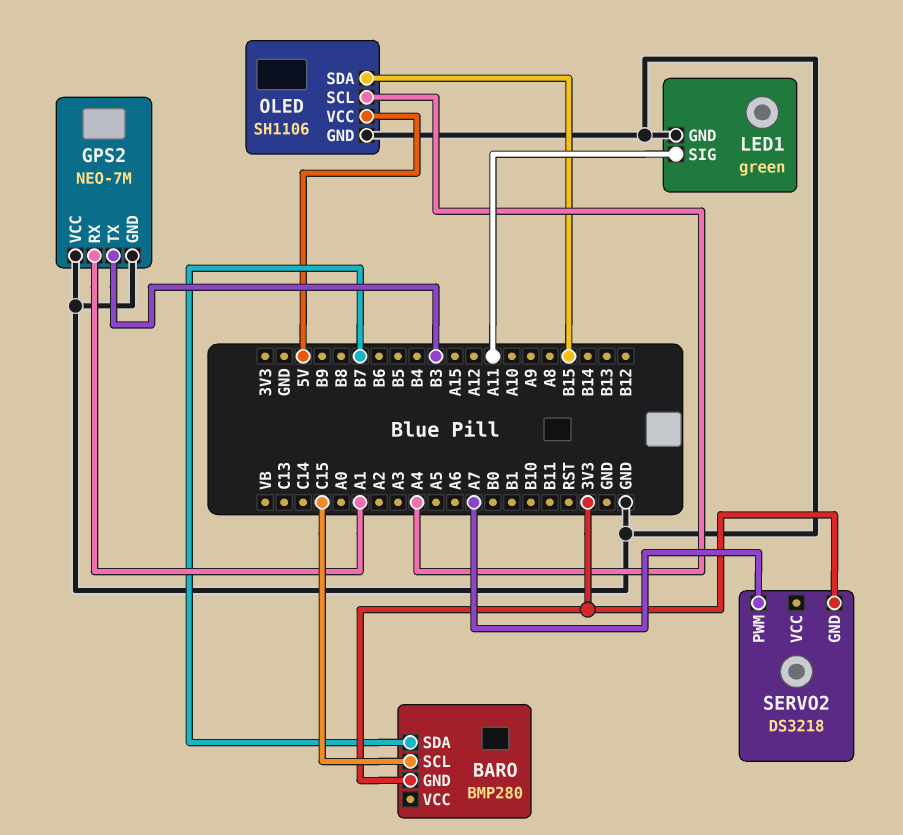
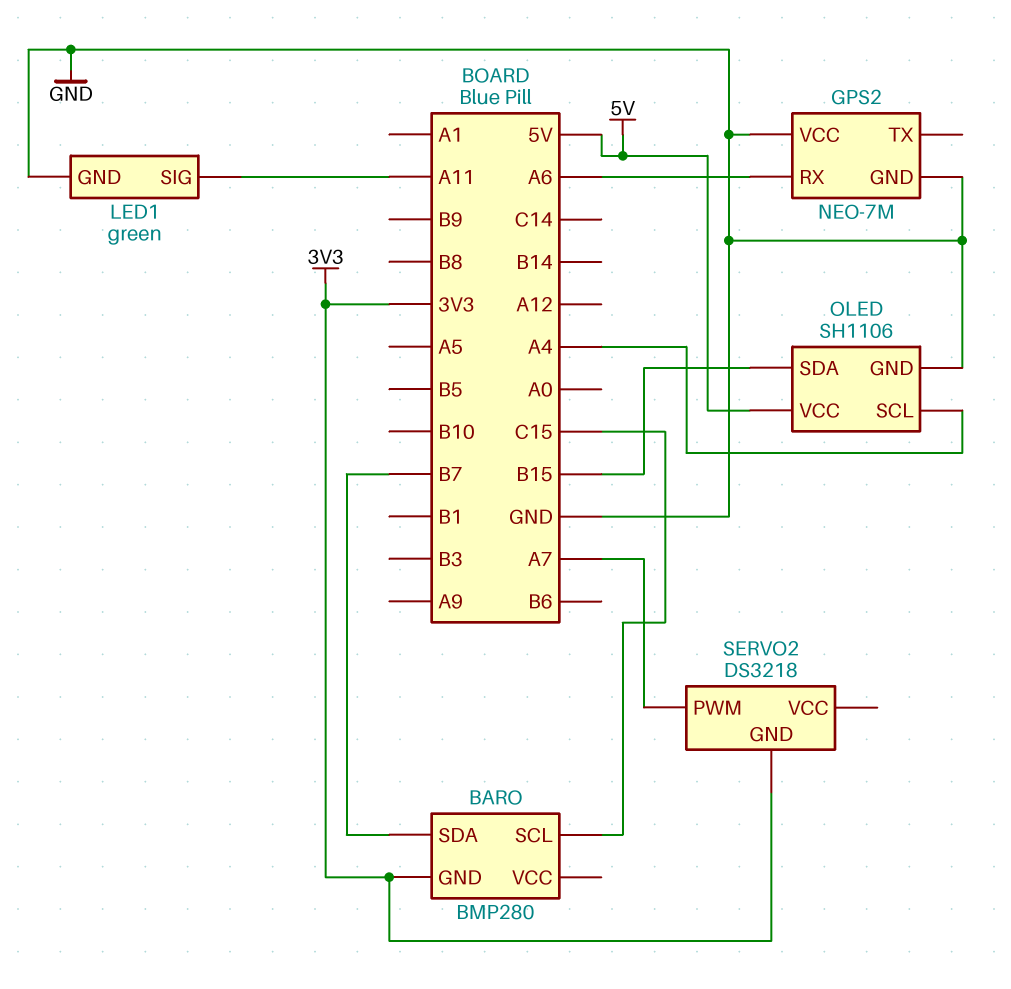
GPS2 pin RX: A1 -> A6
GPS2 pin TX: B3 -> none

